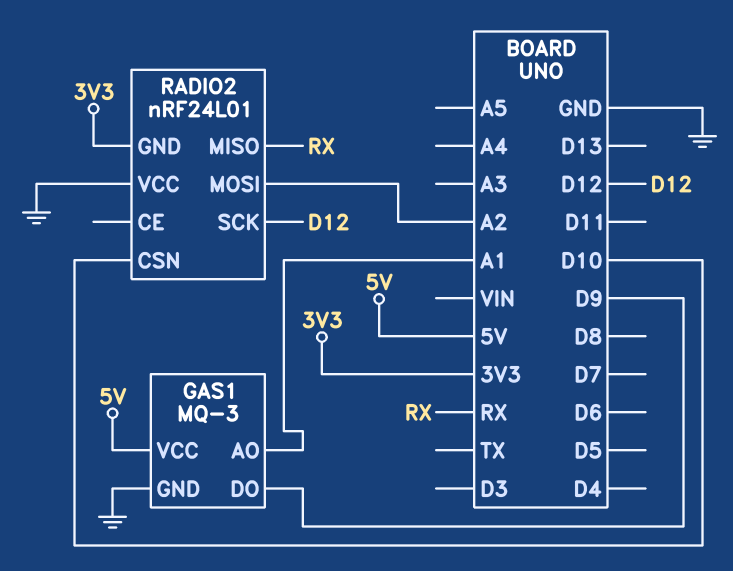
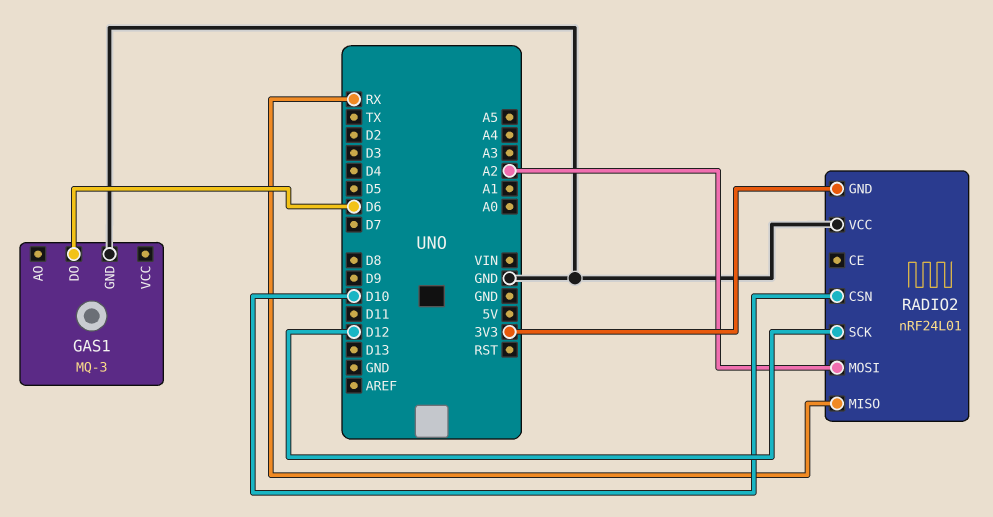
GAS1 pin AO: A1 -> none
GAS1 pin DO: D9 -> D6
GAS1 pin VCC: 5V -> none

